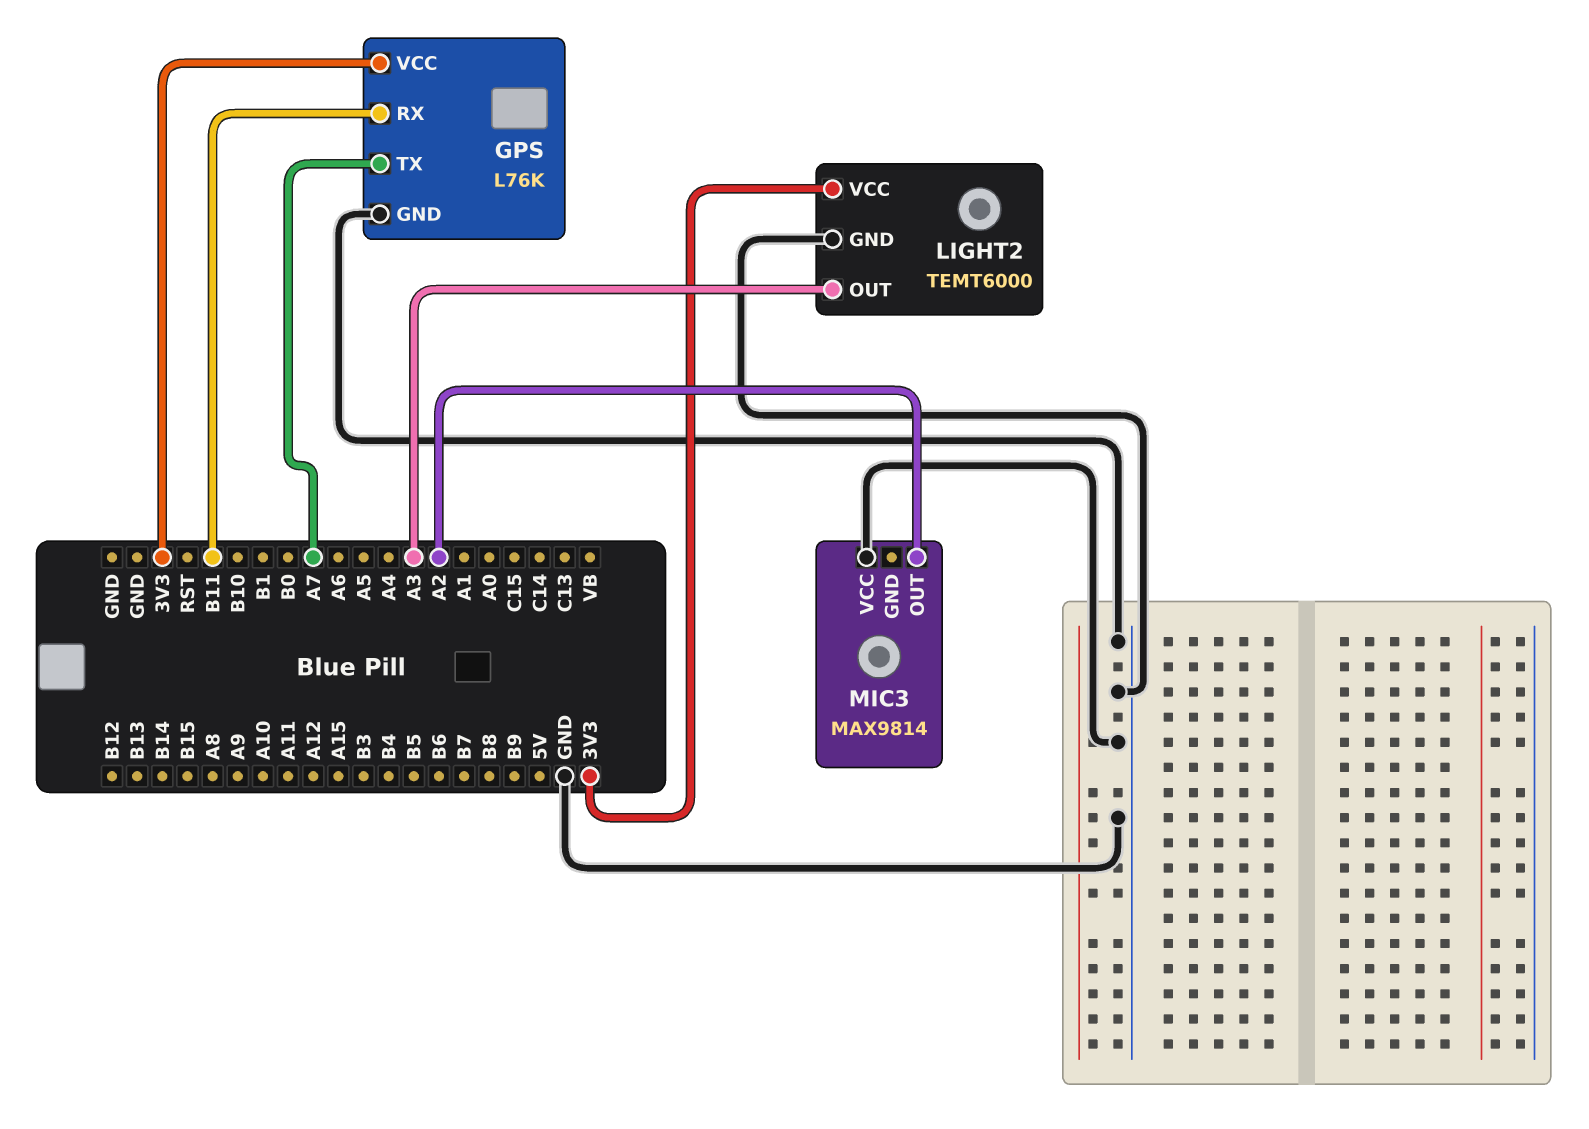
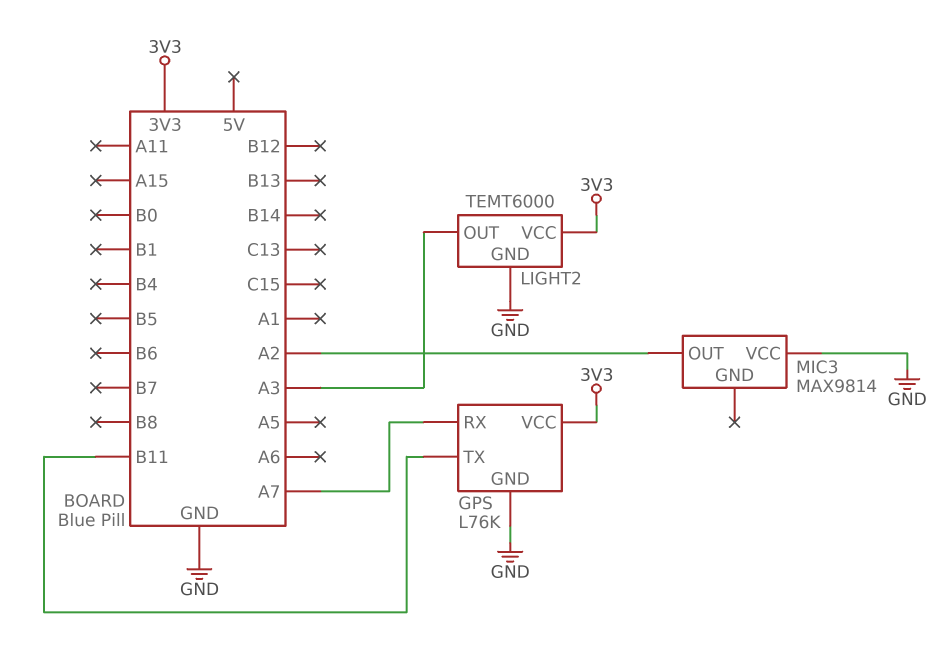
GPS pin RX: B11 -> A7
GPS pin TX: A7 -> B11

